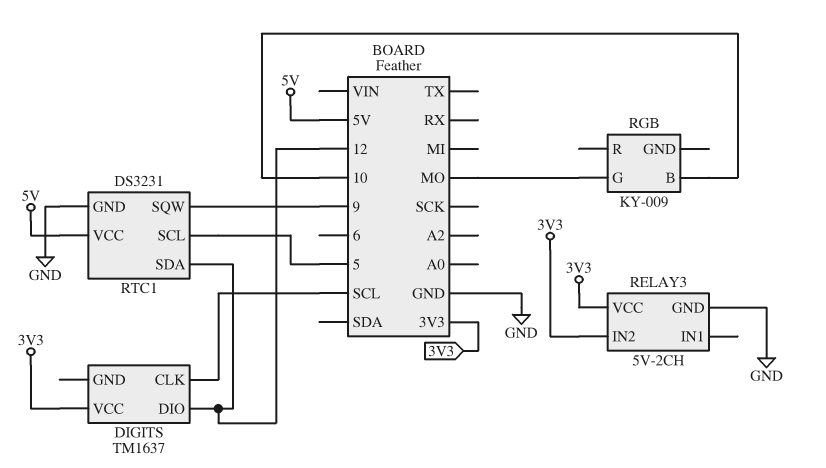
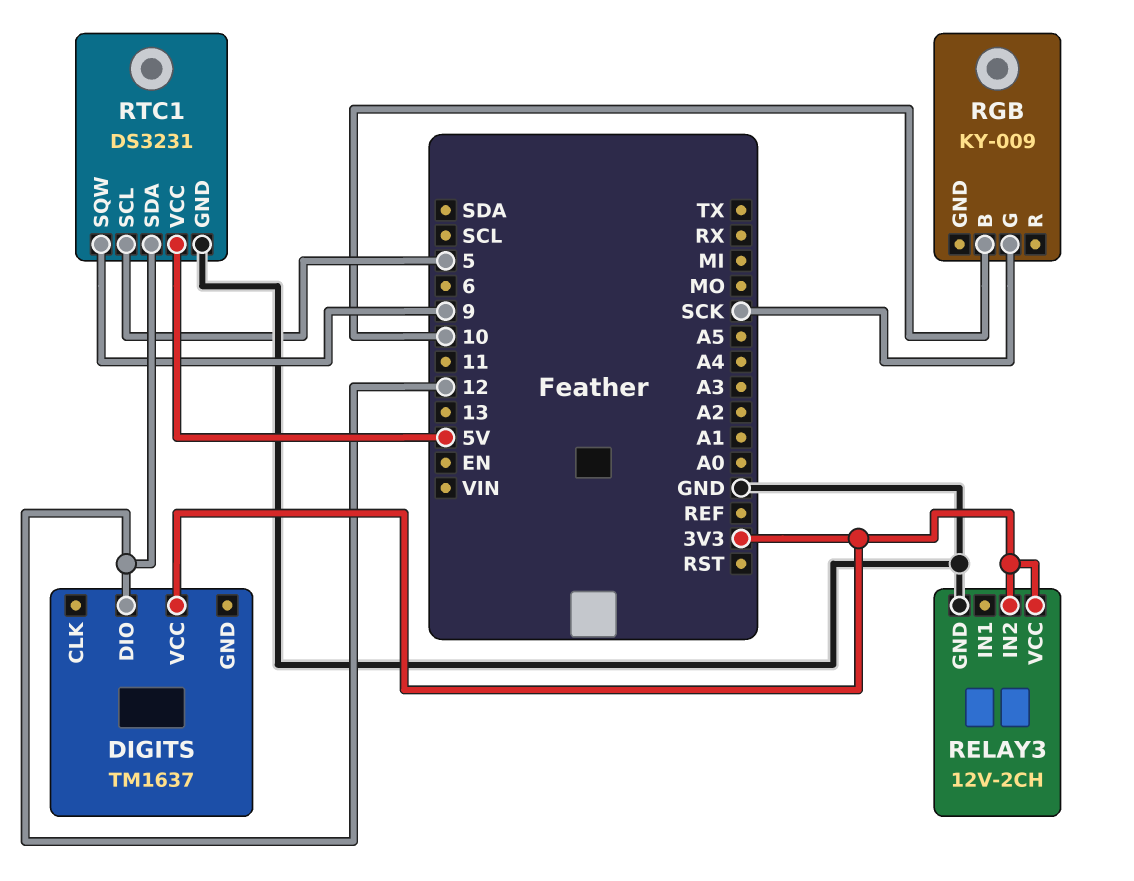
DIGITS pin CLK: SCL -> none
RELAY3: 5V-2CH -> 12V-2CH
RGB pin G: MO -> SCK

